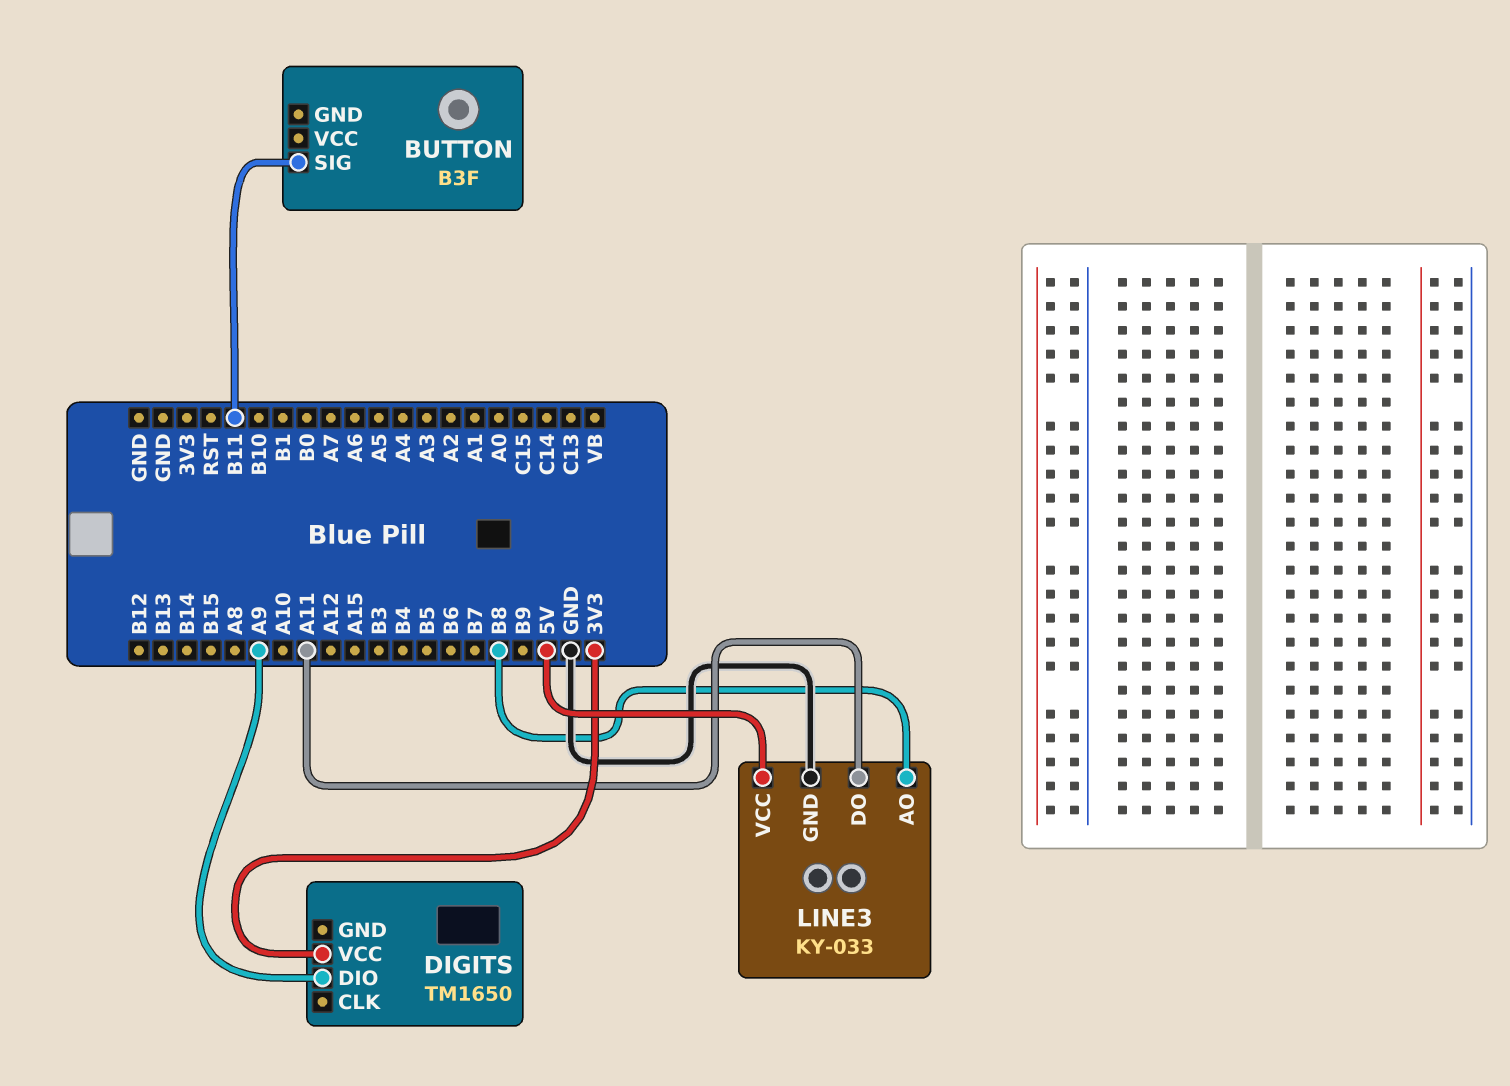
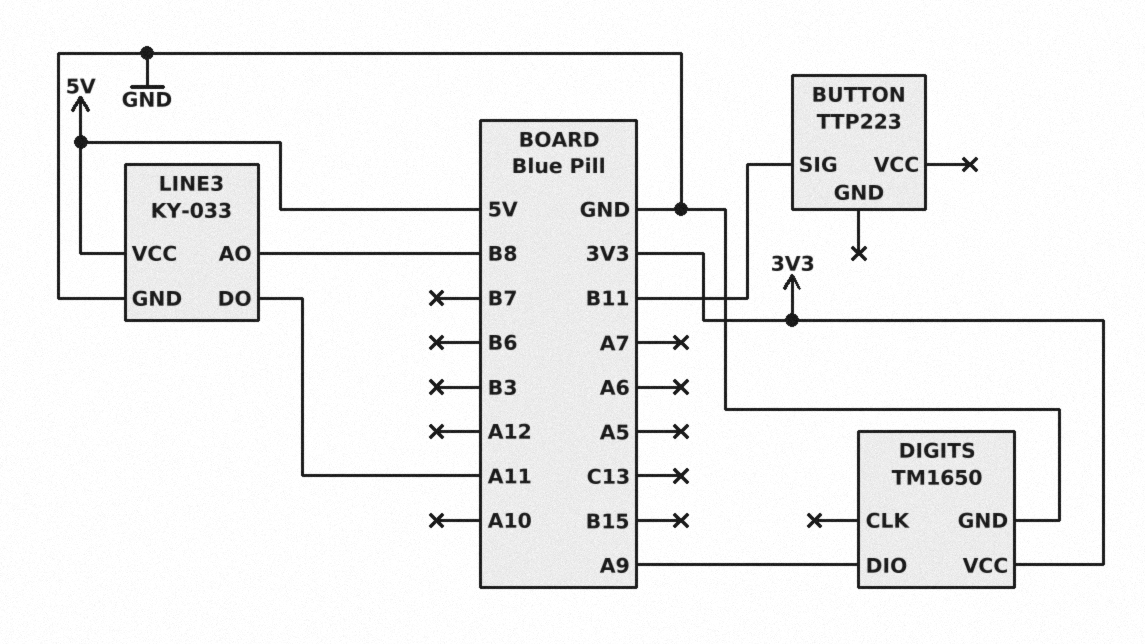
BUTTON: B3F -> TTP223
DIGITS pin GND: none -> GND

